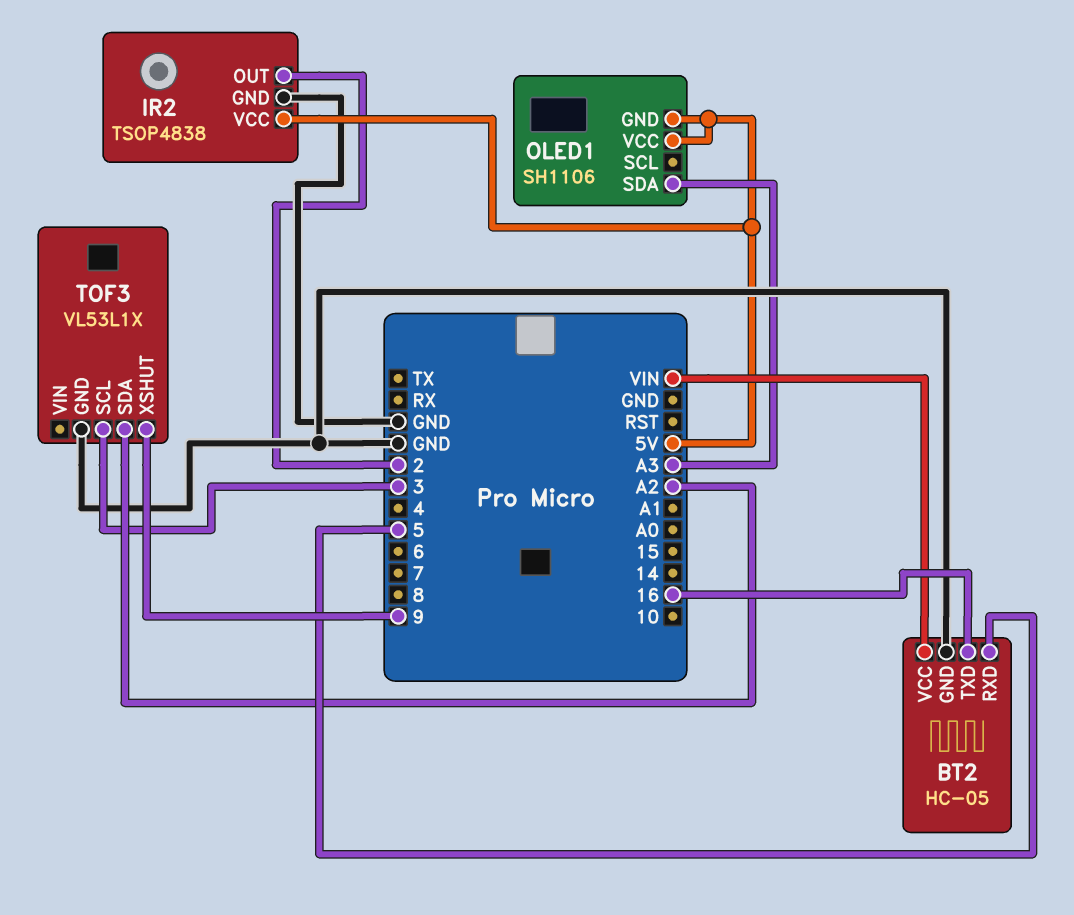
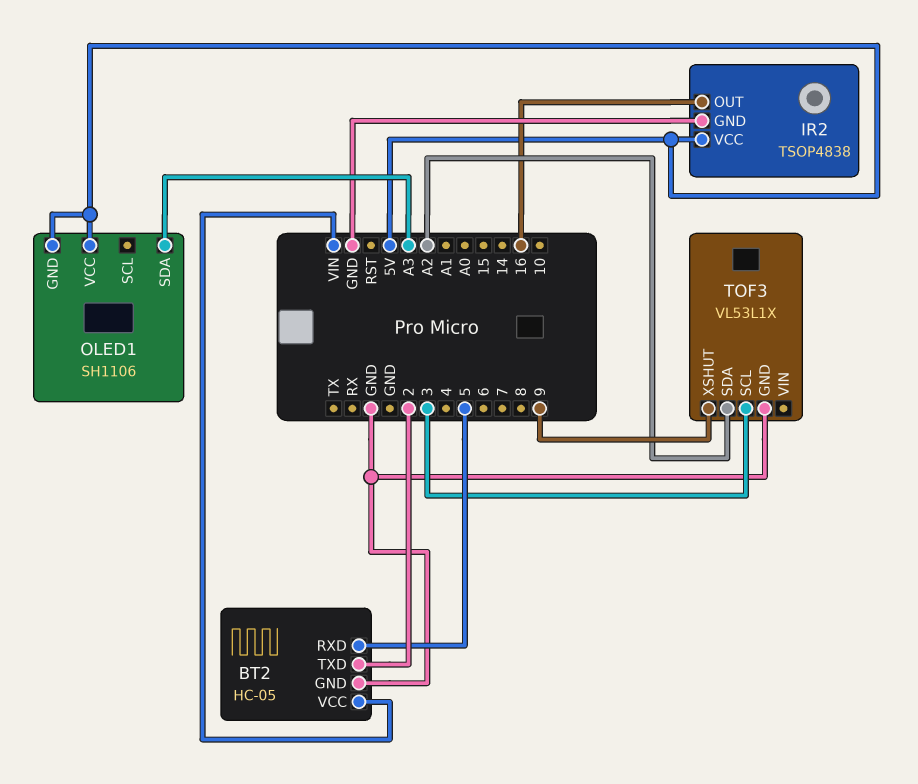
BT2 pin TXD: 16 -> 2
IR2 pin OUT: 2 -> 16

